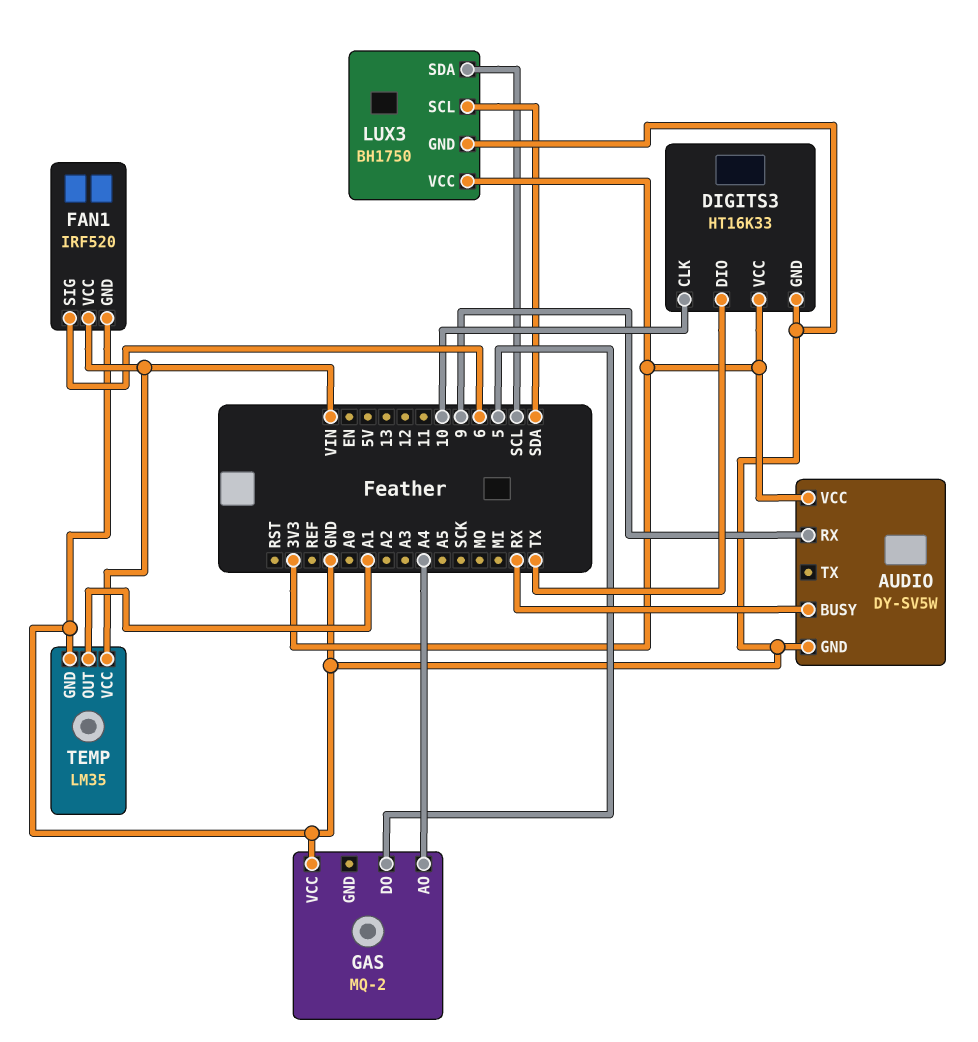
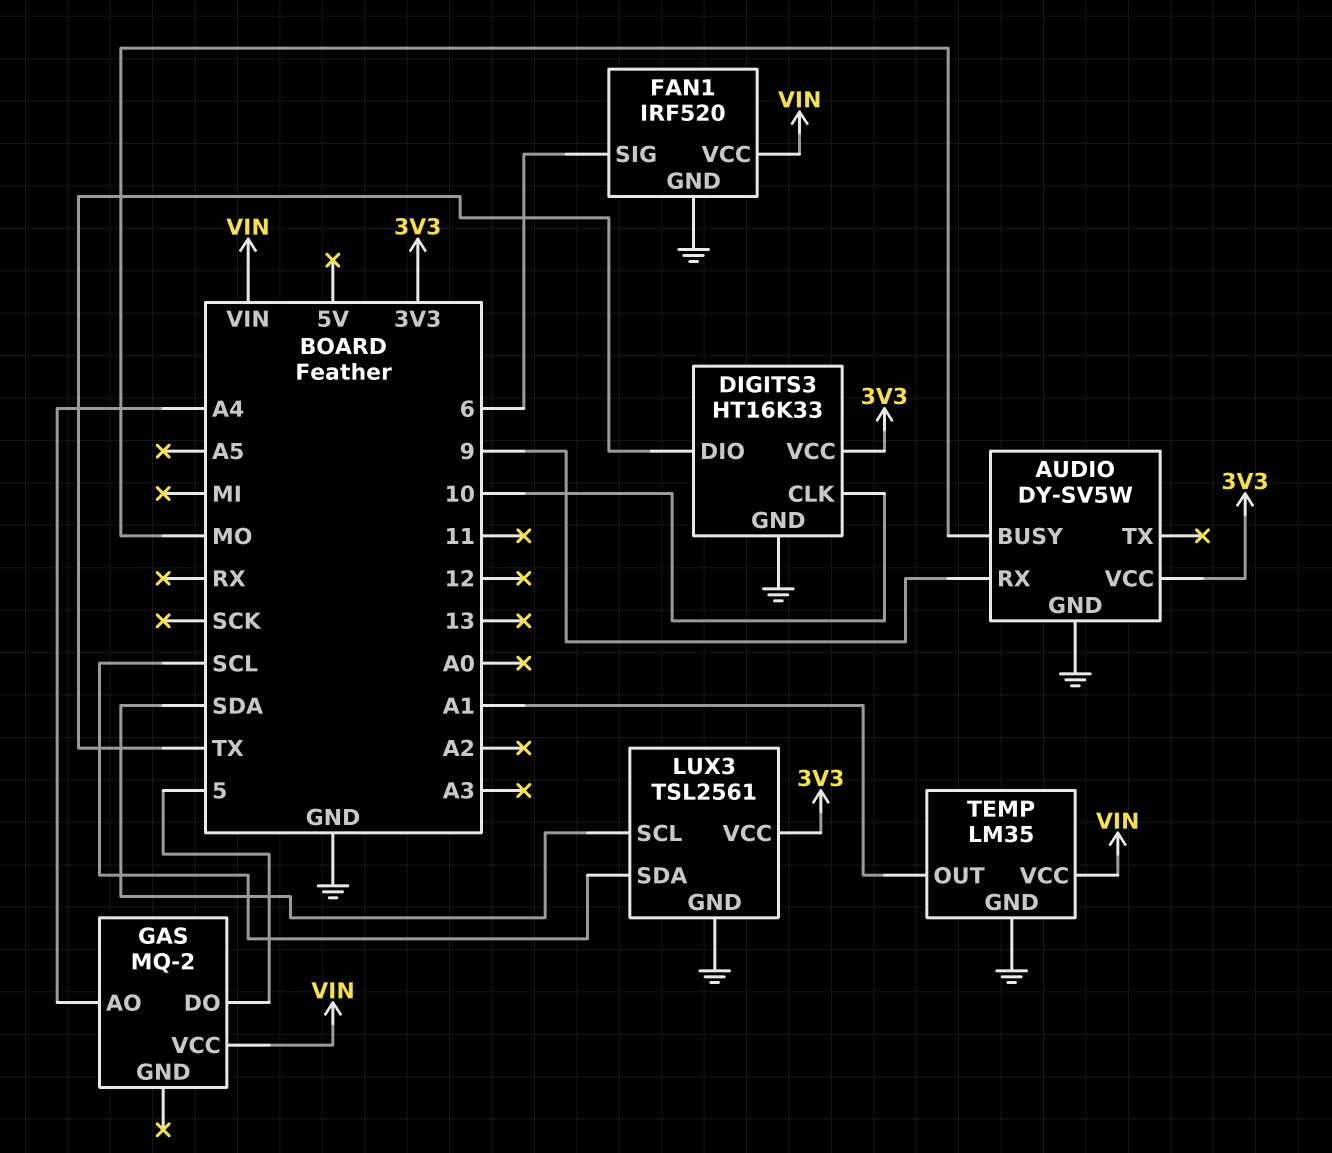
AUDIO pin BUSY: RX -> MO
GAS pin VCC: GND -> VIN
LUX3: BH1750 -> TSL2561

